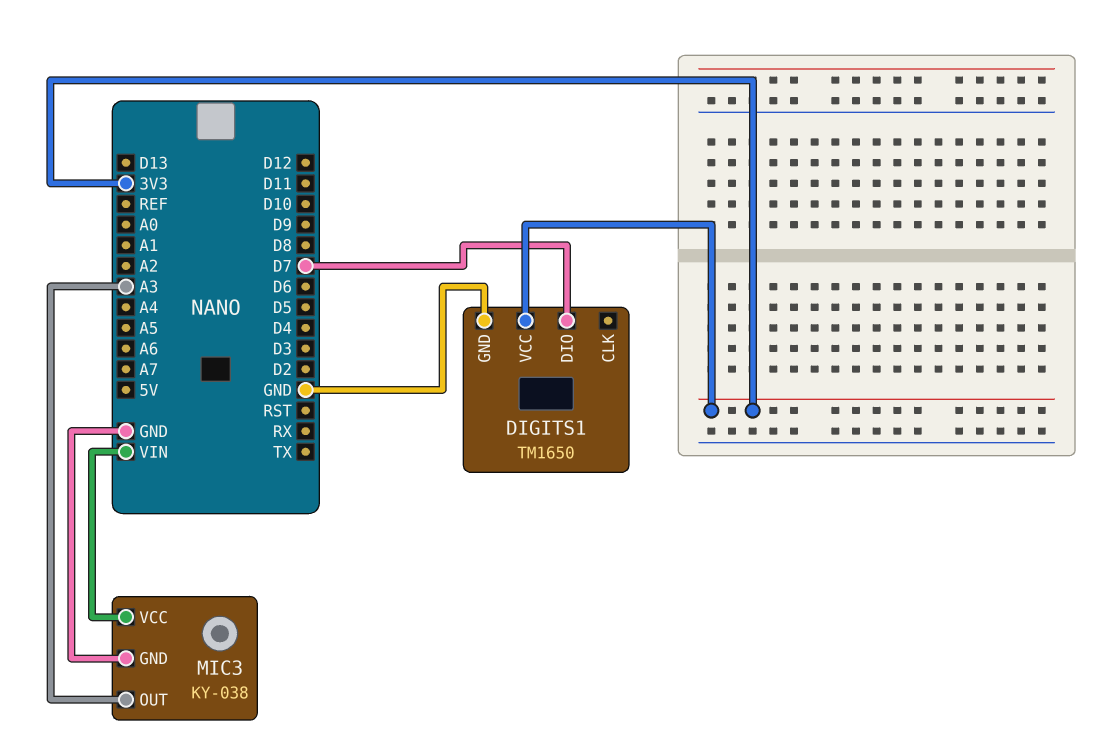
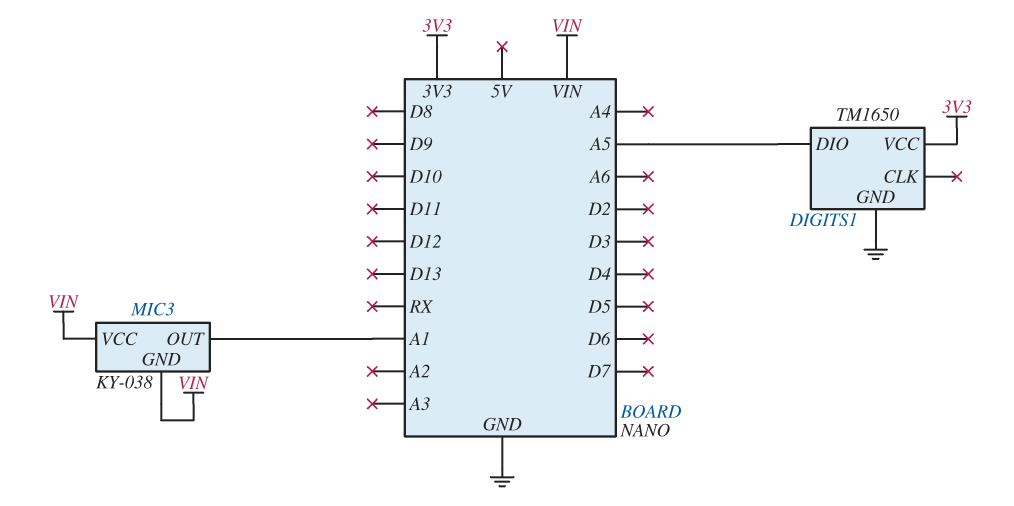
DIGITS1 pin DIO: D7 -> A5
MIC3 pin GND: GND -> VIN
MIC3 pin OUT: A3 -> A1

